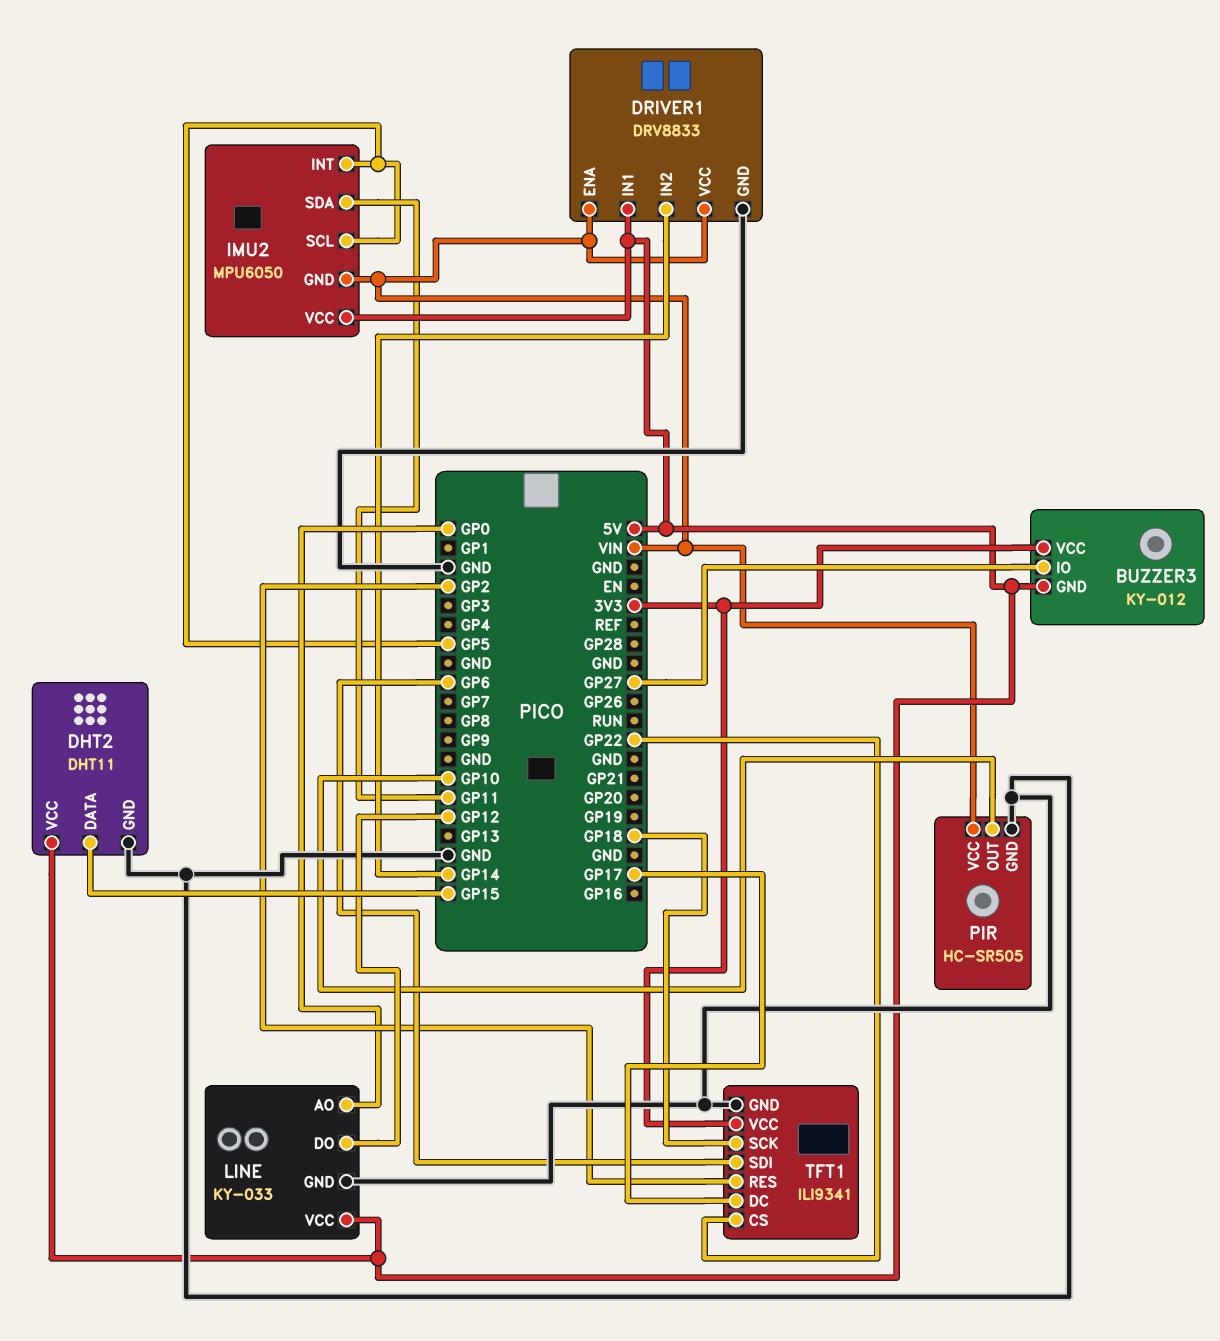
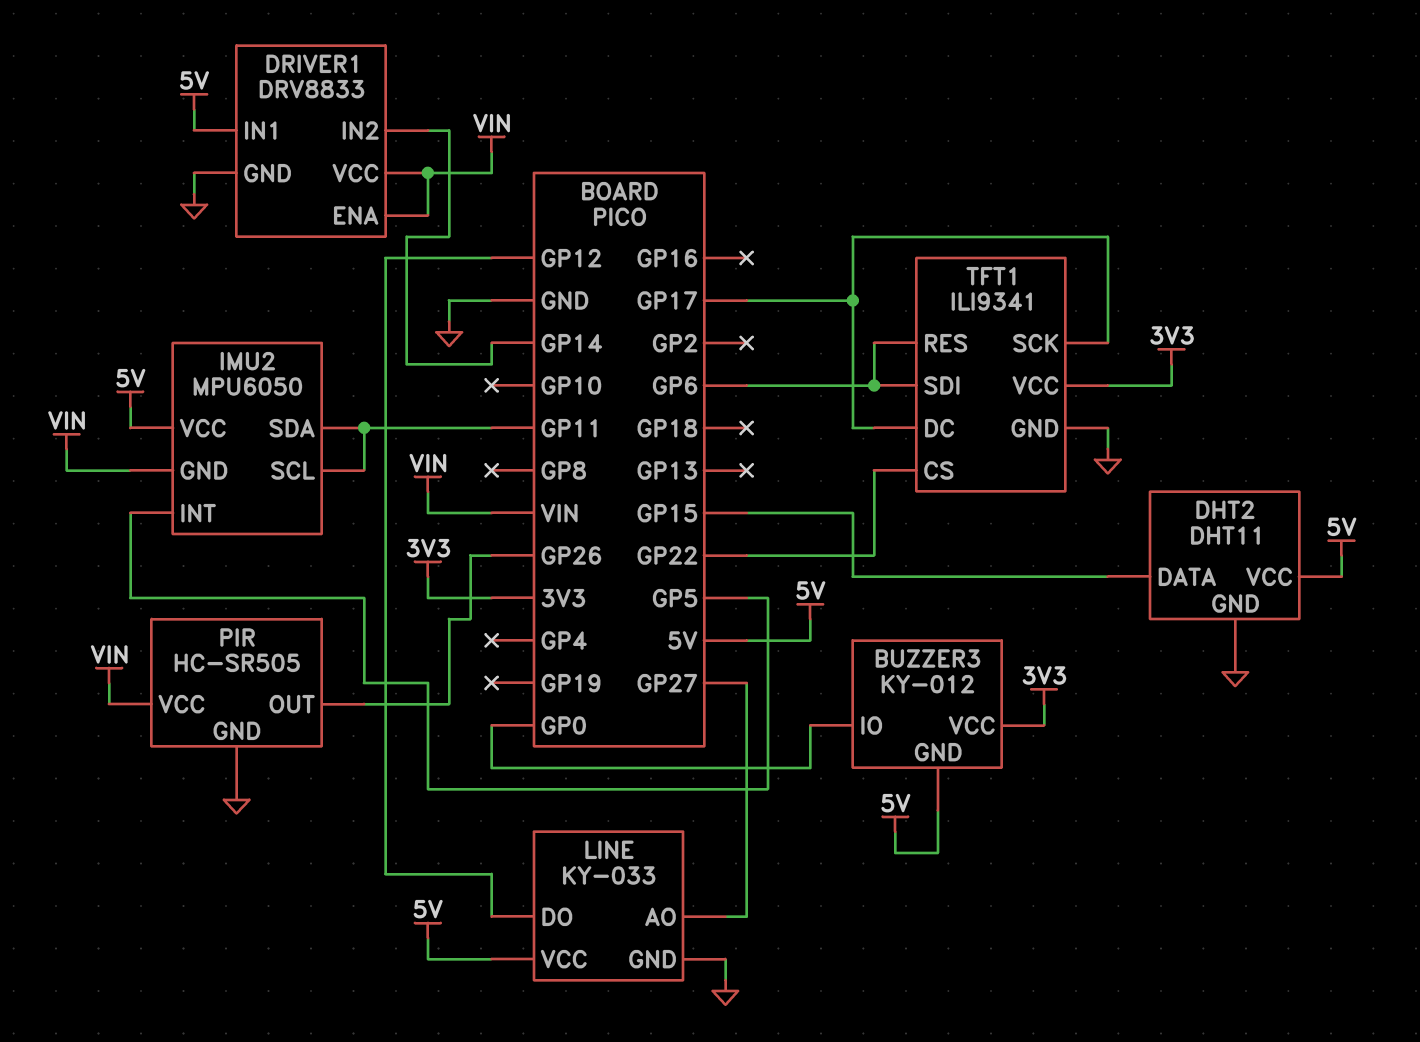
BUZZER3 pin IO: GP27 -> GP0
IMU2 pin SCL: GP5 -> GP11
LINE pin AO: GP0 -> GP27
PIR pin OUT: GP10 -> GP26
TFT1 pin RES: GP2 -> GP6
TFT1 pin SCK: GP18 -> GP17

